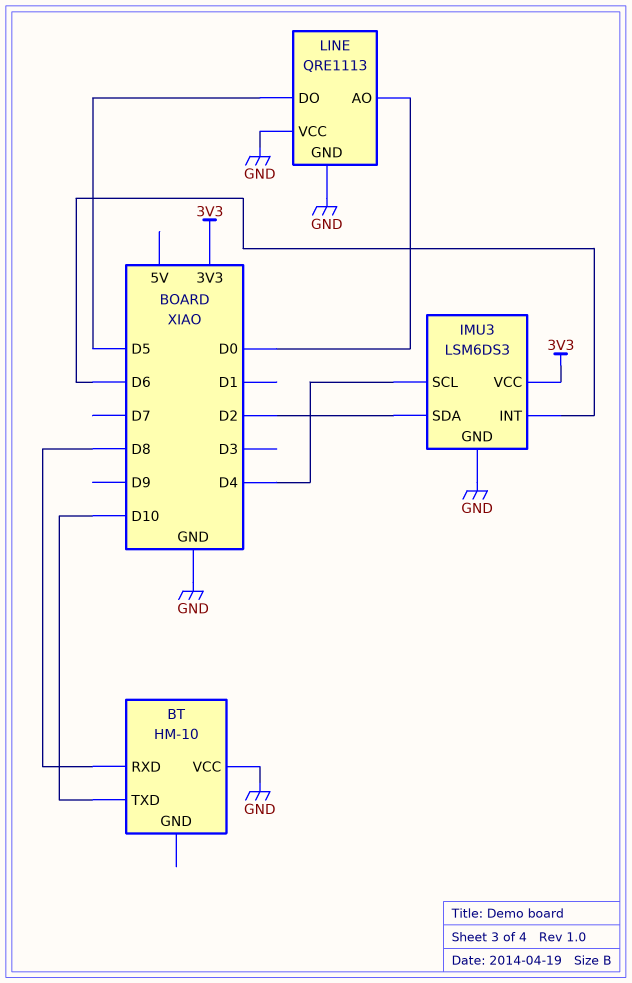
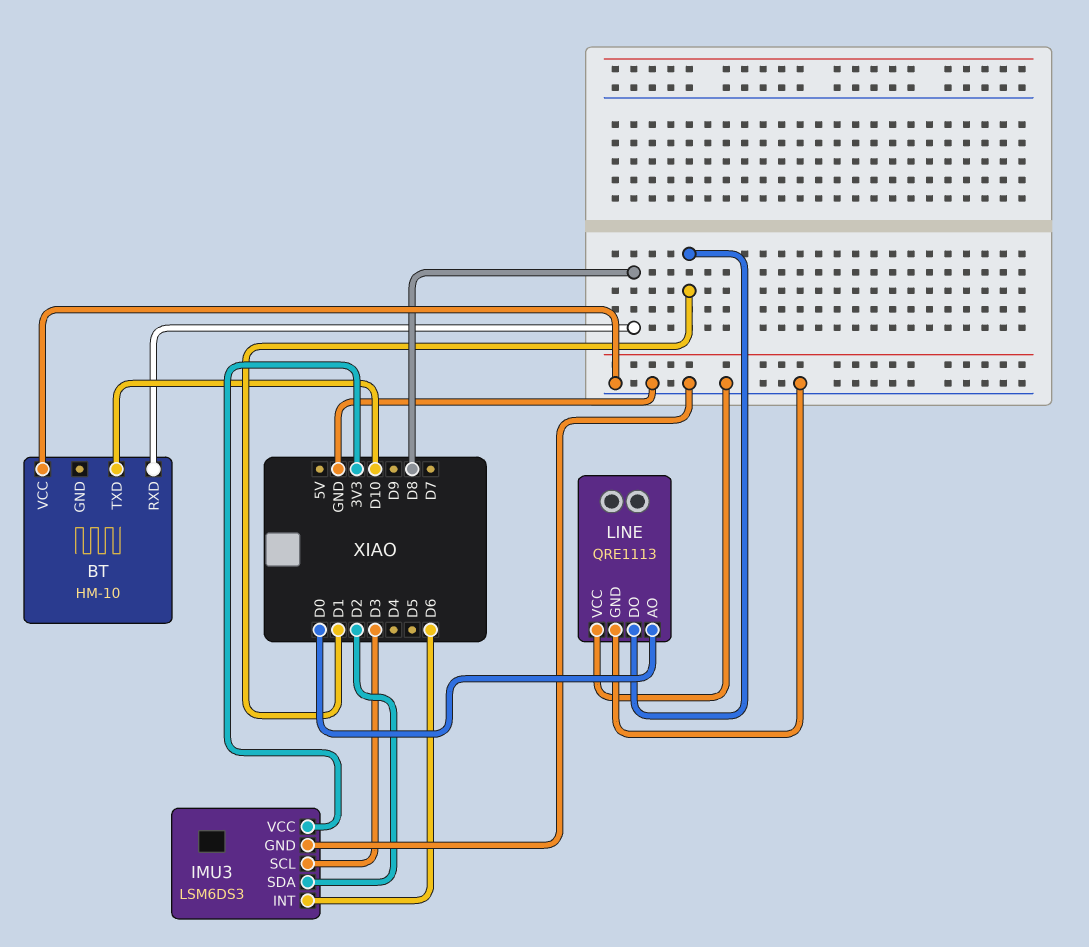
IMU3 pin SCL: D4 -> D3
LINE pin DO: D5 -> D1

